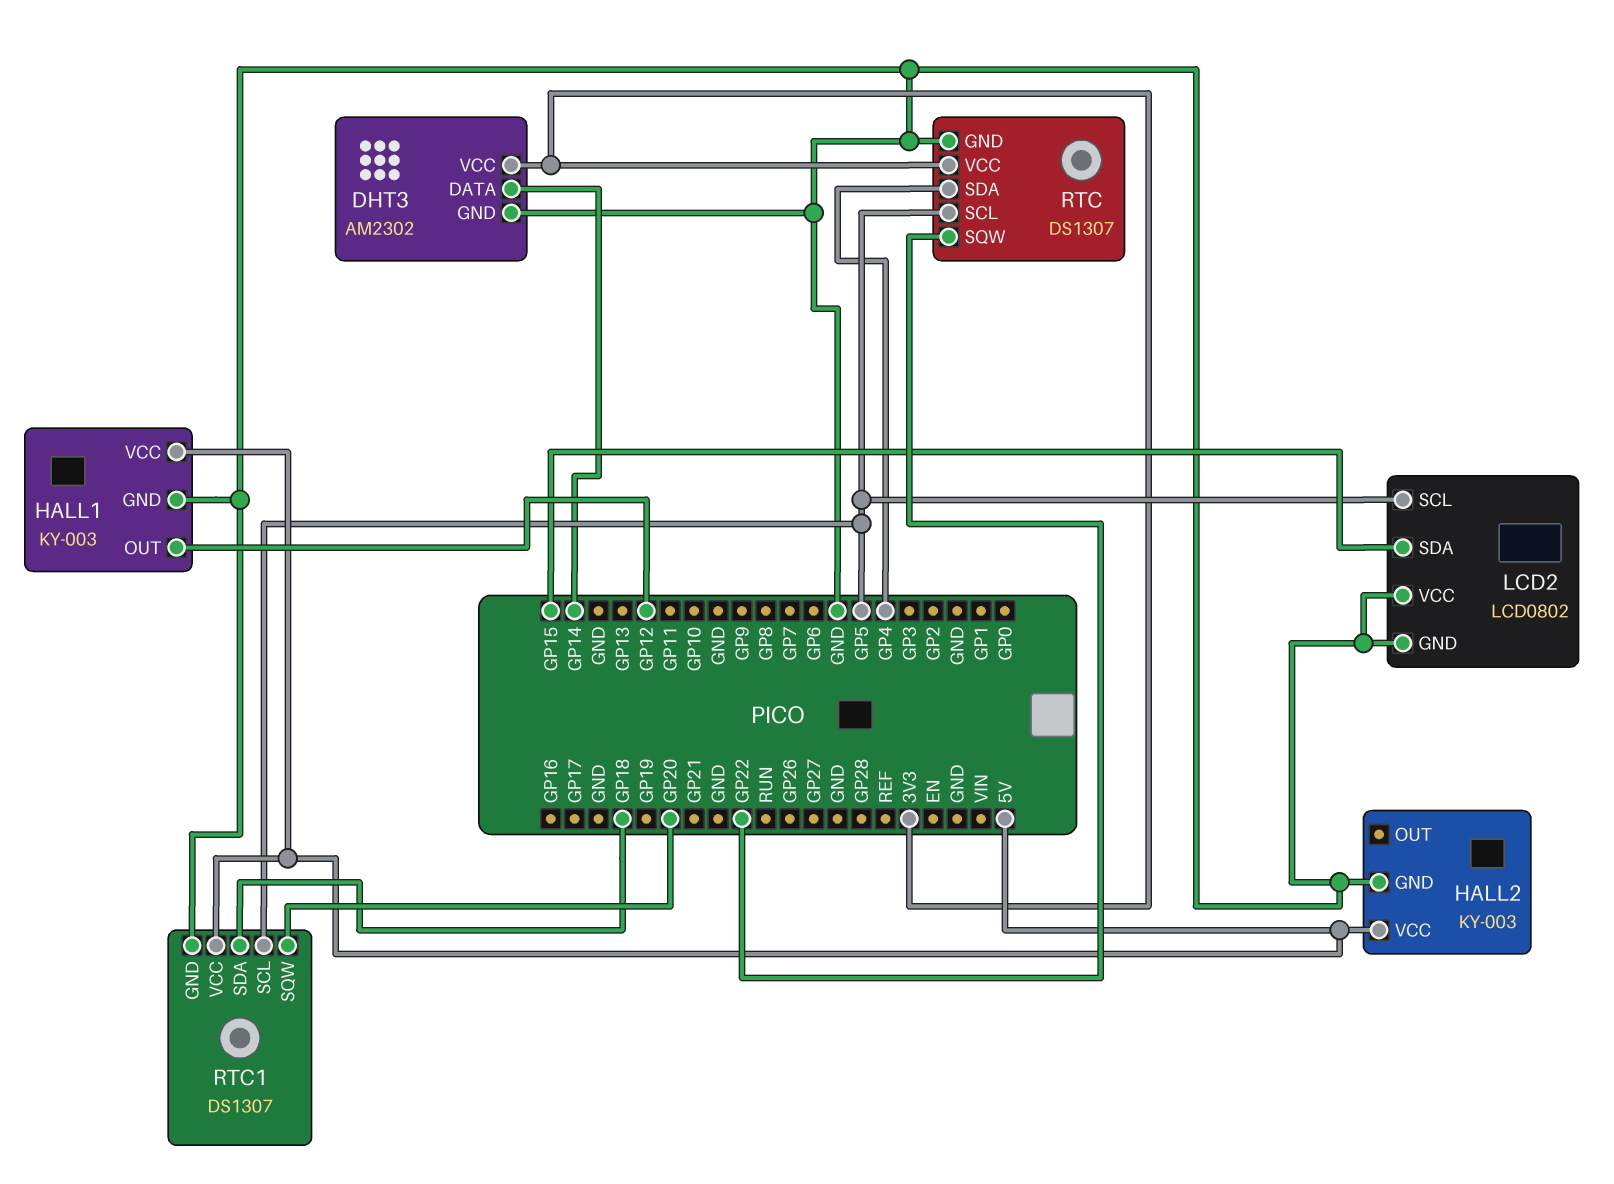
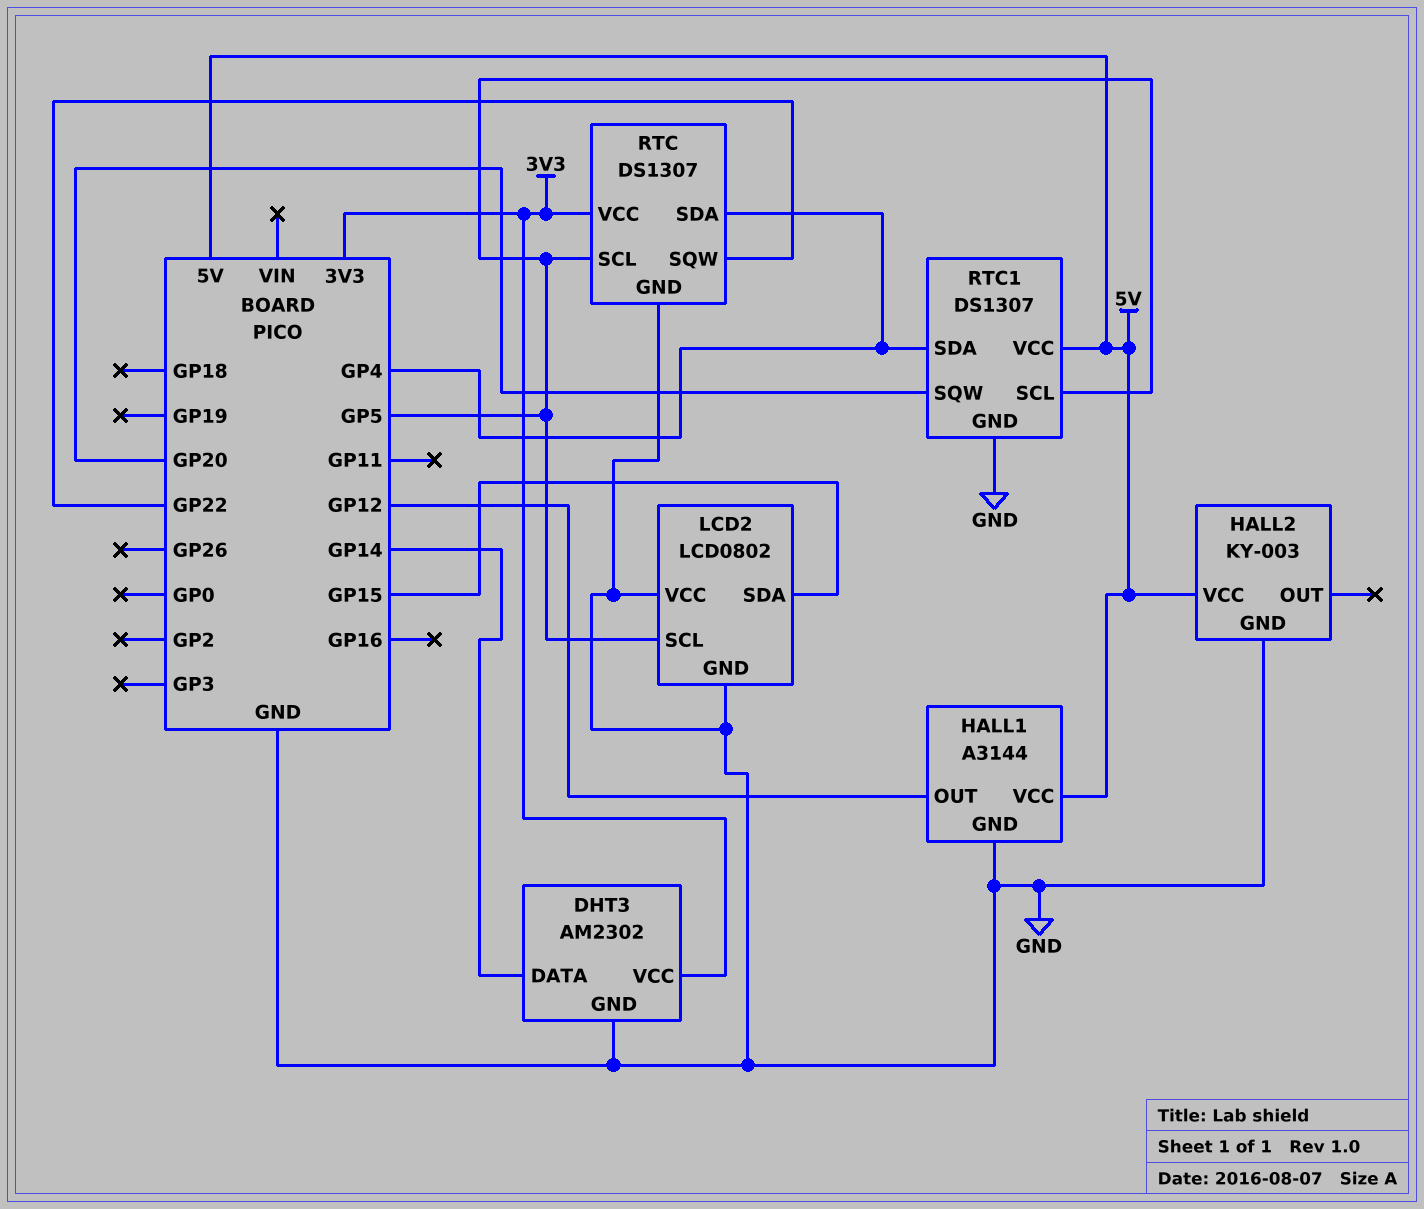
HALL1: KY-003 -> A3144
RTC1 pin SDA: GP18 -> GP4

